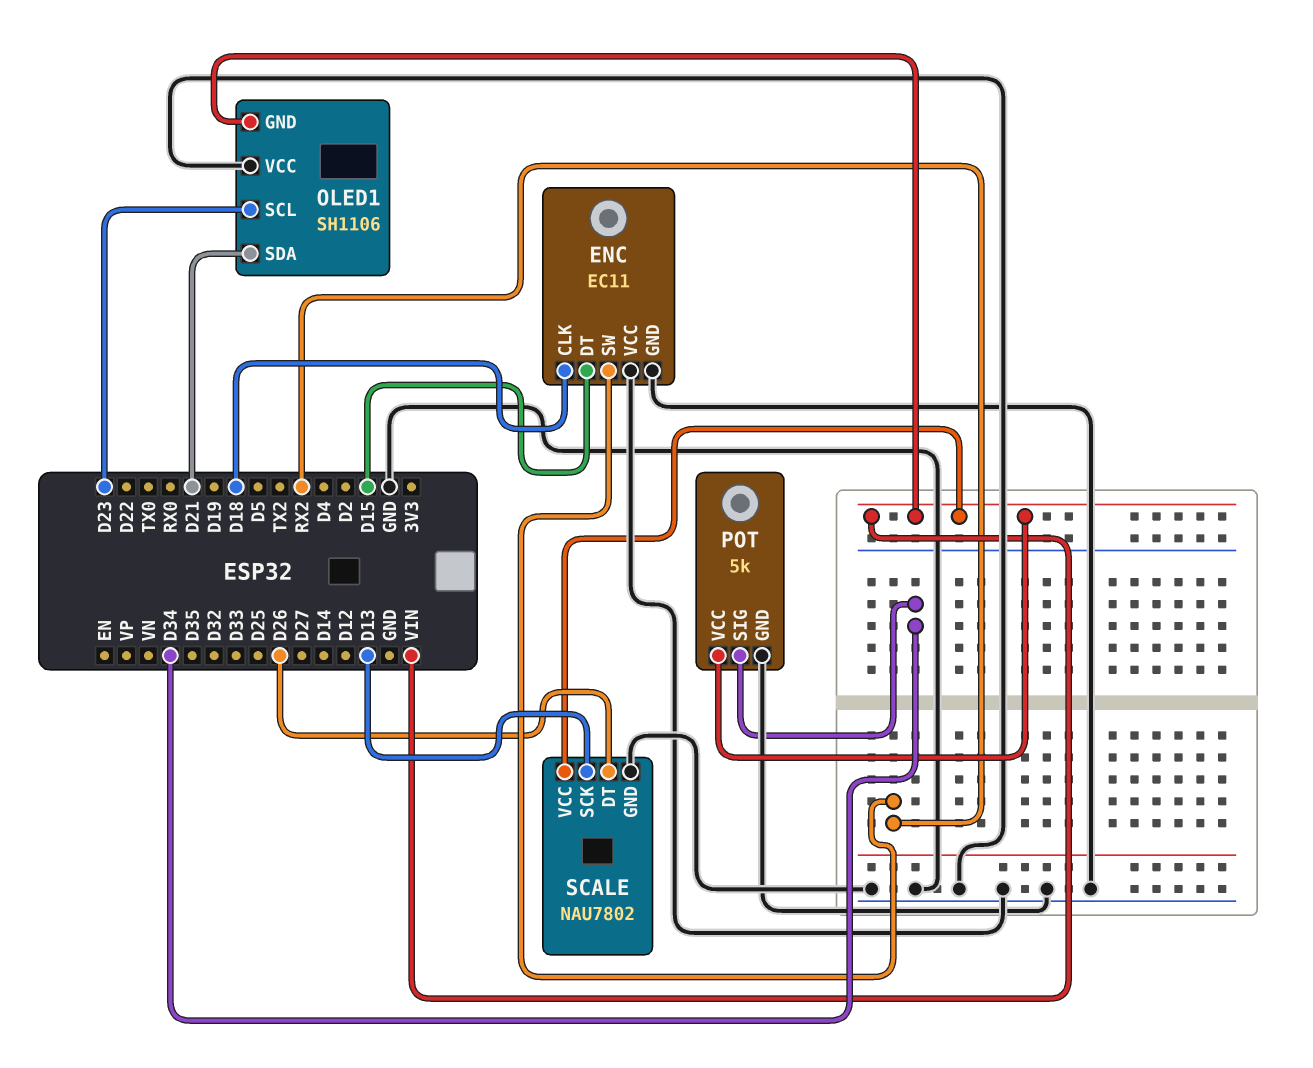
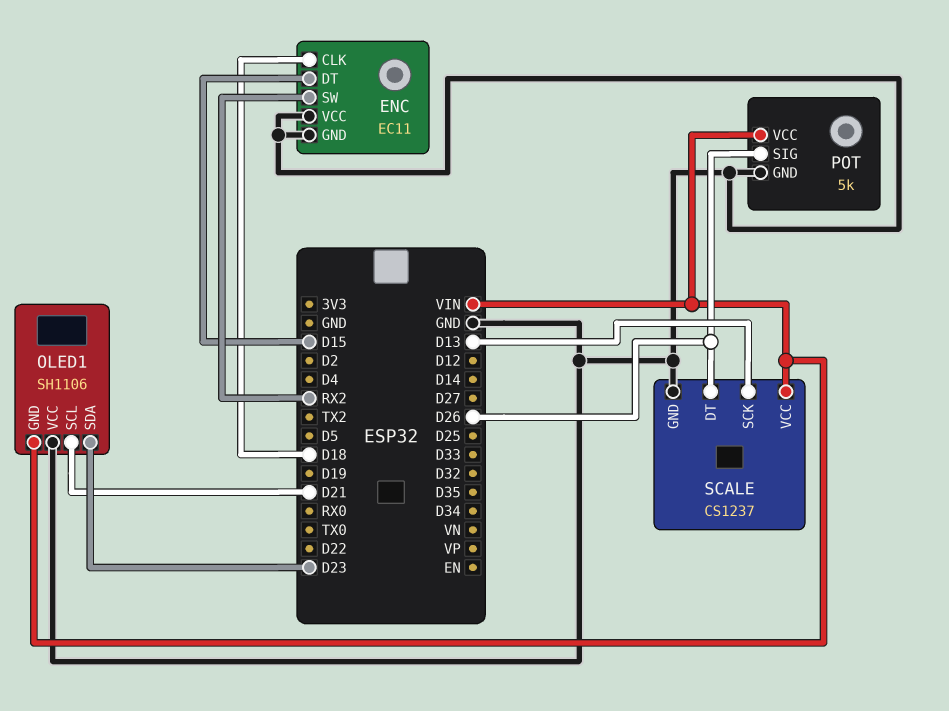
OLED1 pin SCL: D23 -> D21
OLED1 pin SDA: D21 -> D23
POT pin SIG: D34 -> D26
SCALE: NAU7802 -> CS1237

